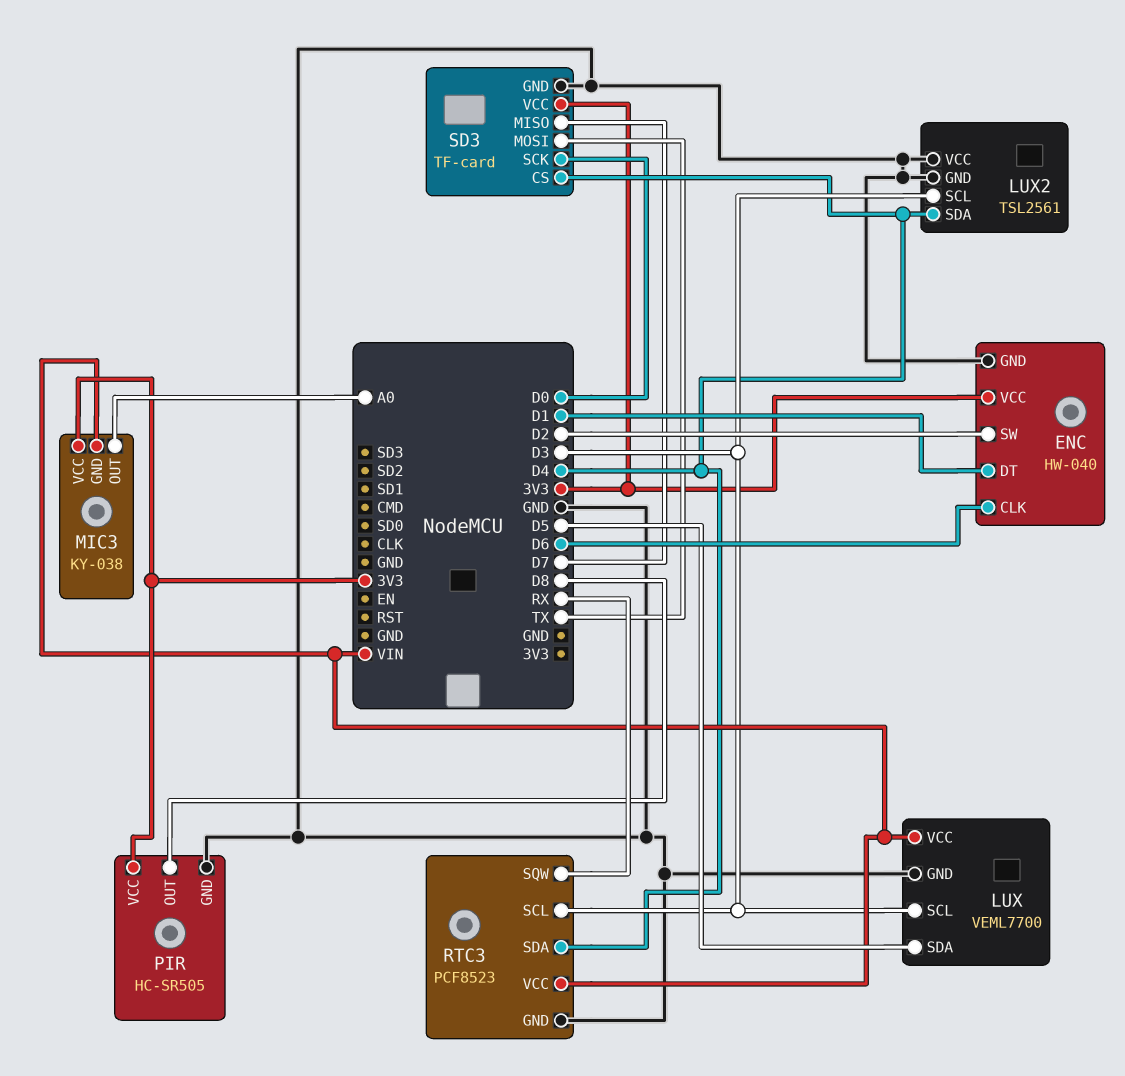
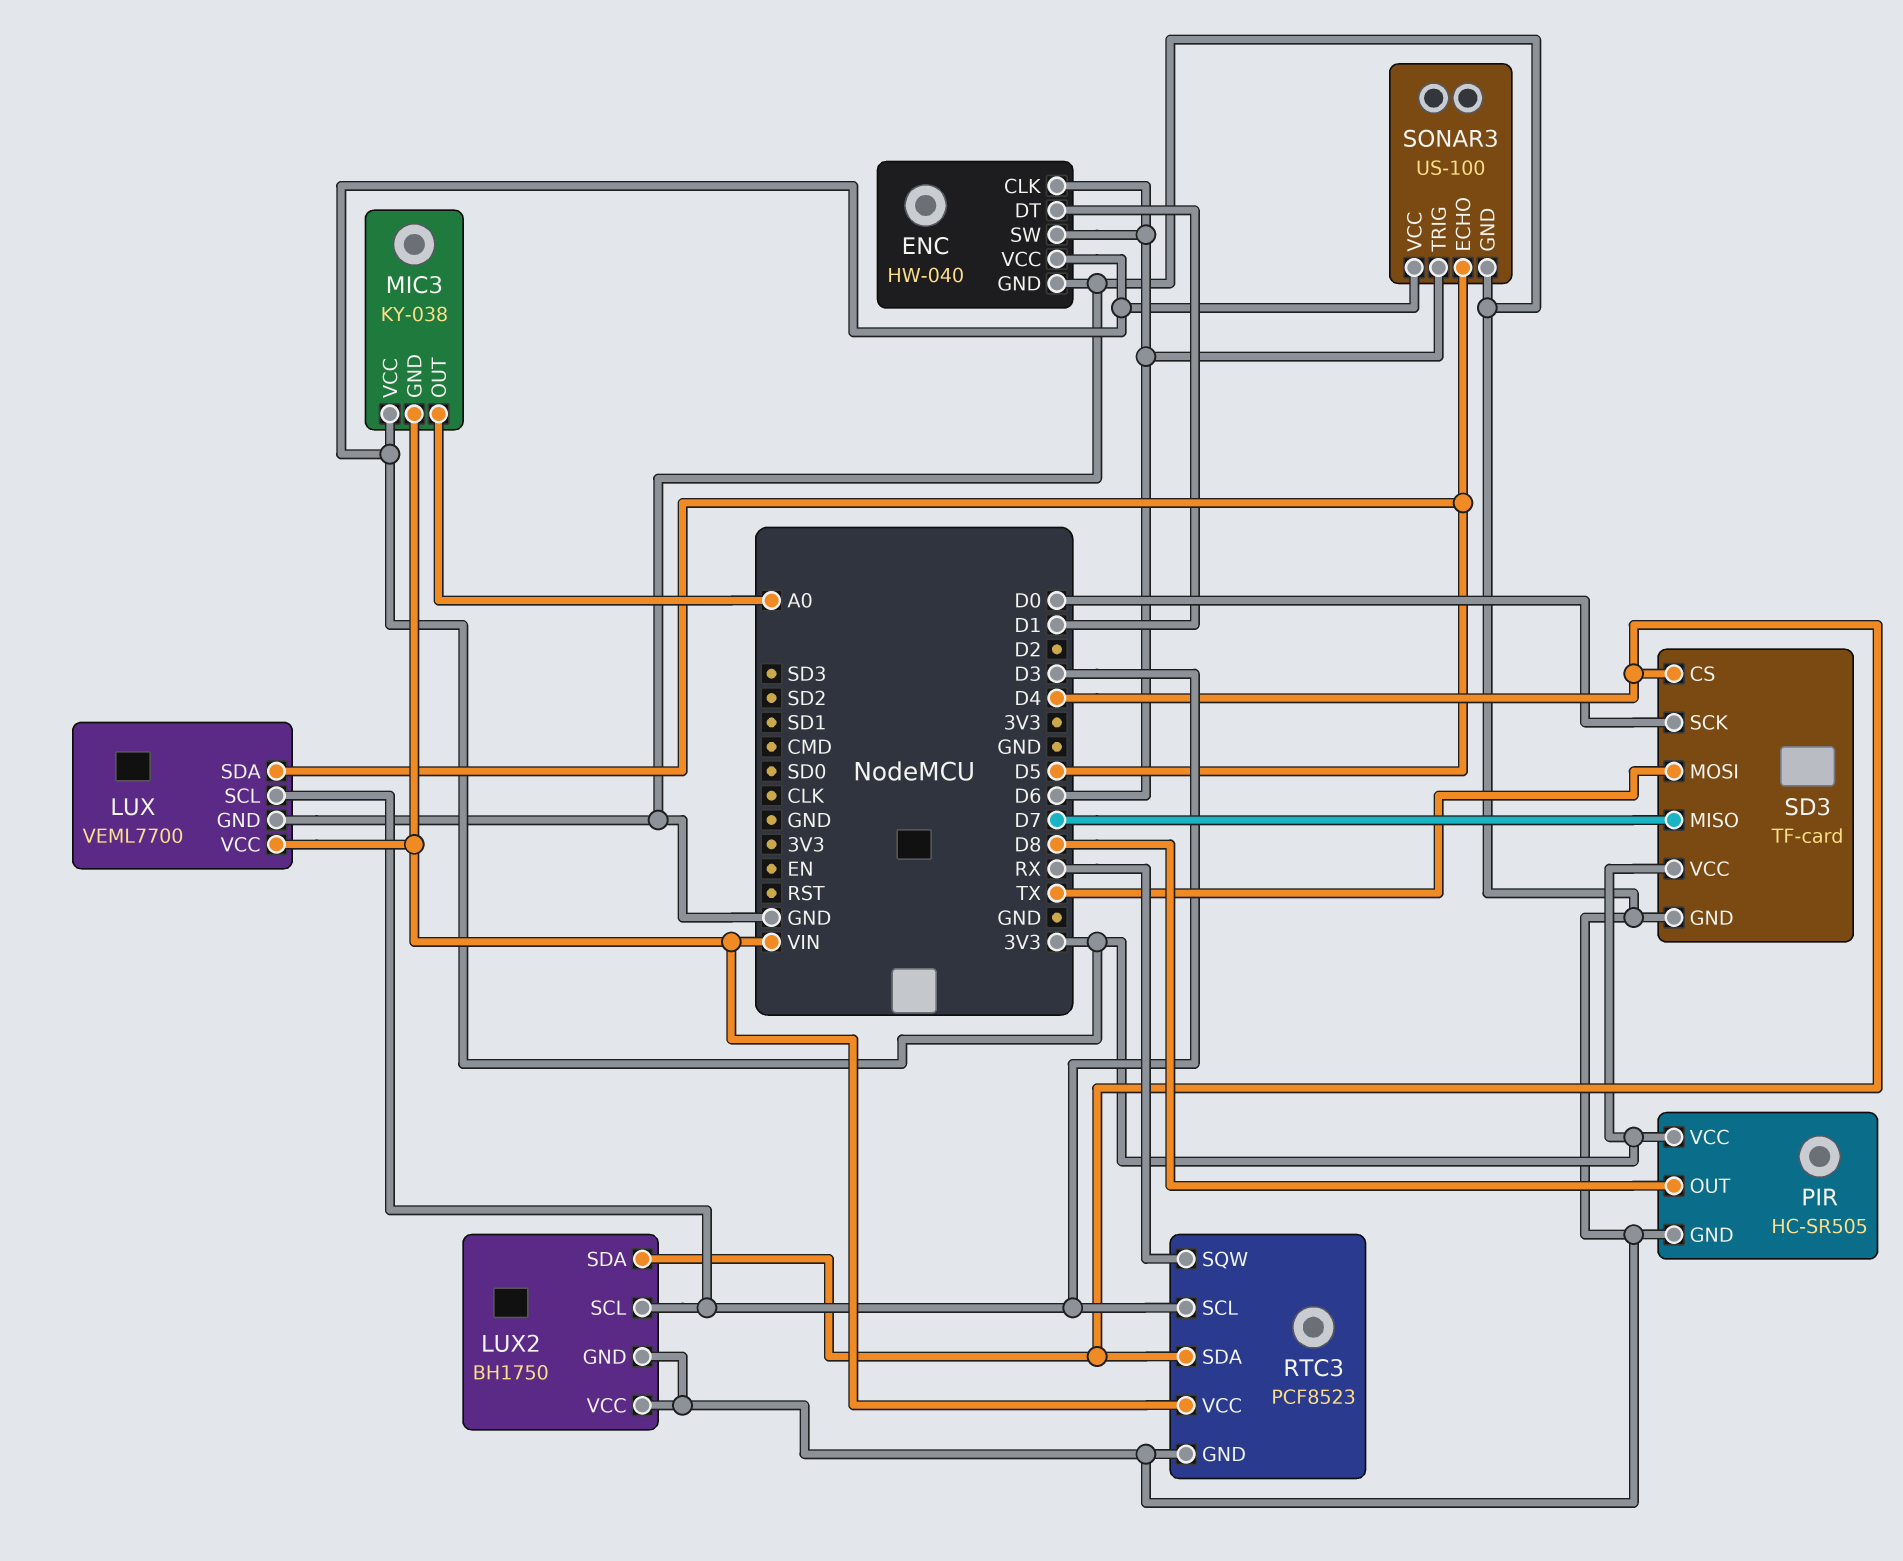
ENC pin SW: D2 -> D6
LUX2: TSL2561 -> BH1750
SONAR3: none -> US-100
SONAR3 pin ECHO: none -> D5
SONAR3 pin GND: none -> GND
SONAR3 pin TRIG: none -> D6
SONAR3 pin VCC: none -> 3V3

